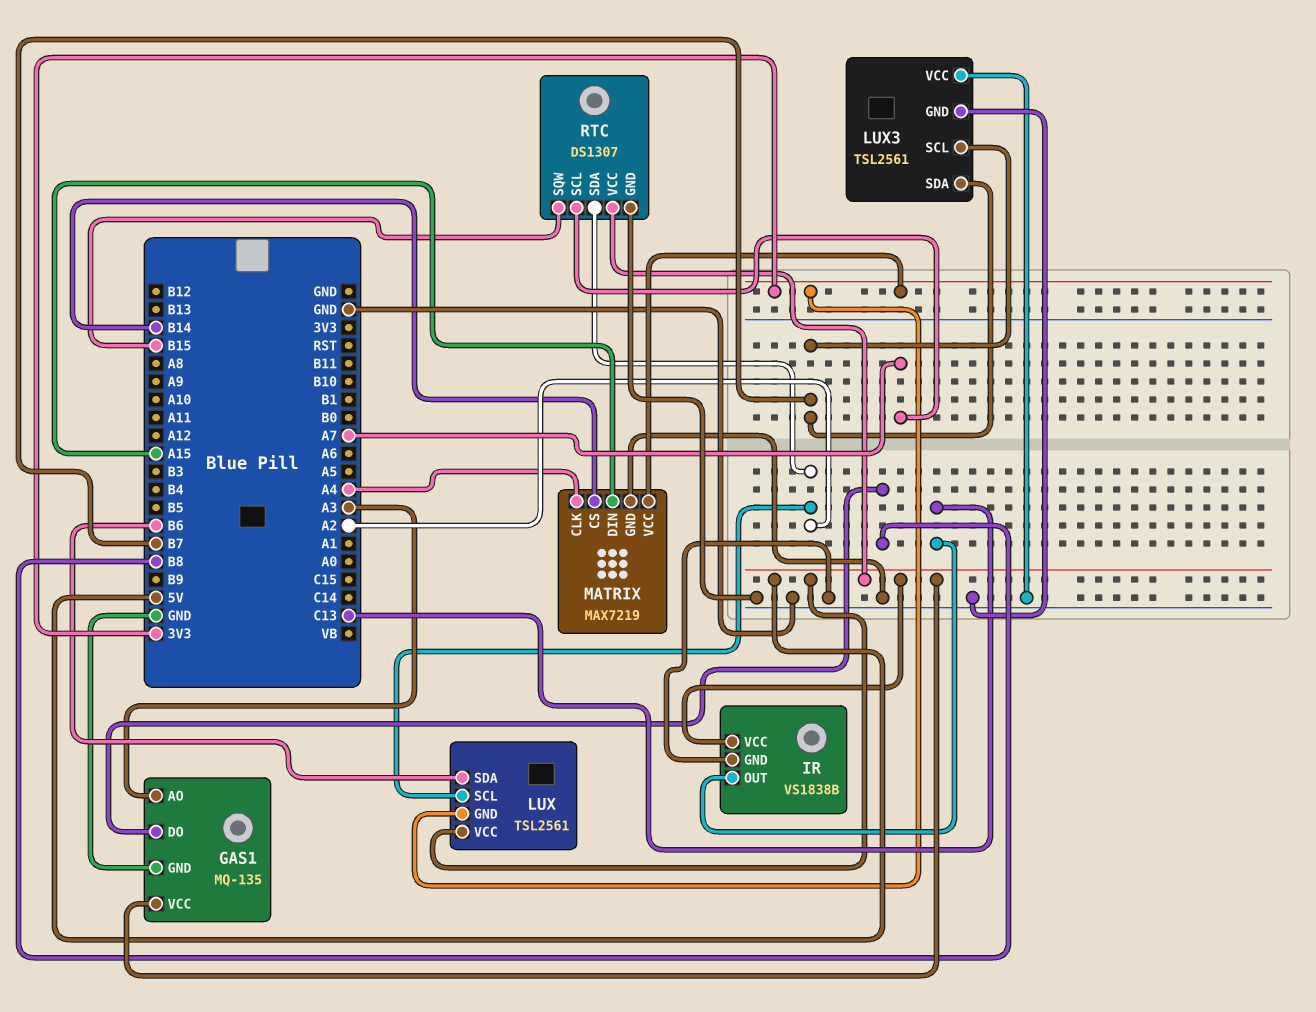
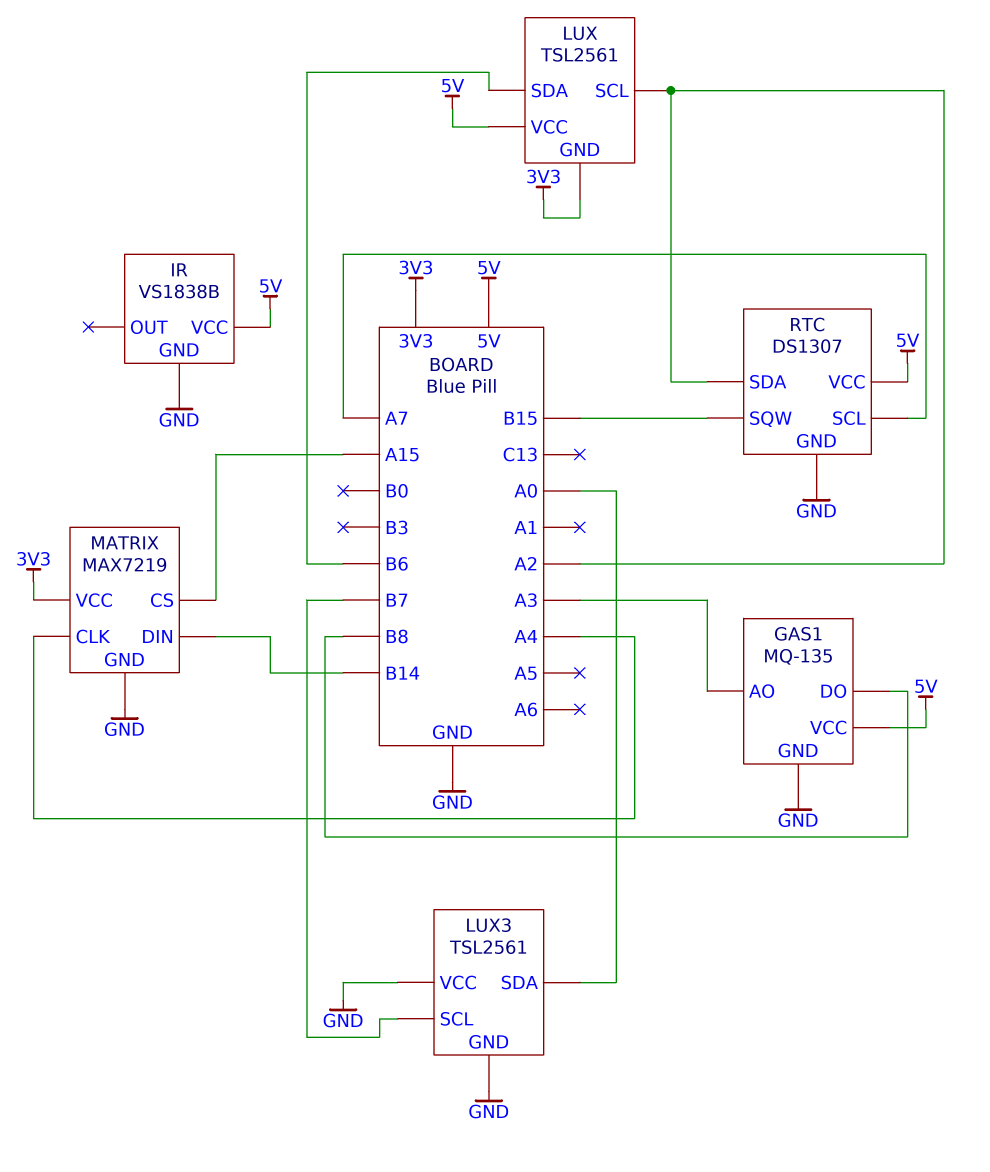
IR pin OUT: C13 -> none
LUX3 pin SDA: B7 -> A0
MATRIX pin CS: B14 -> A15
MATRIX pin DIN: A15 -> B14

